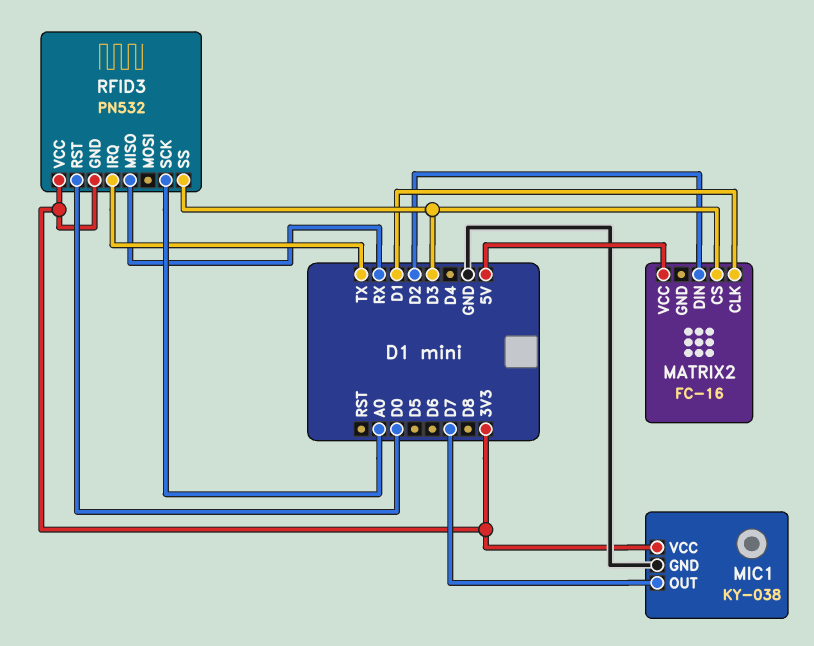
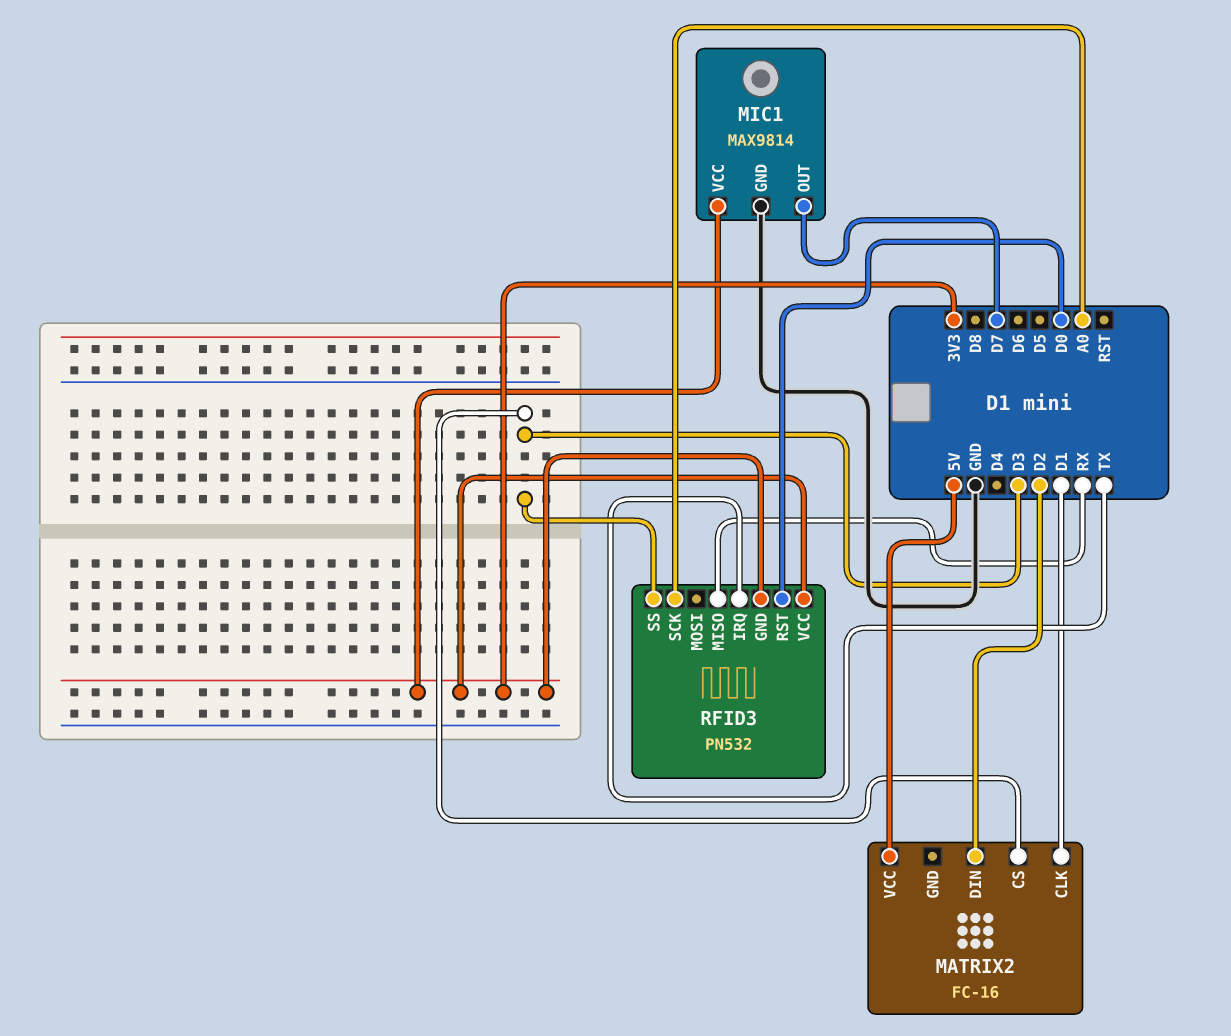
MIC1: KY-038 -> MAX9814

